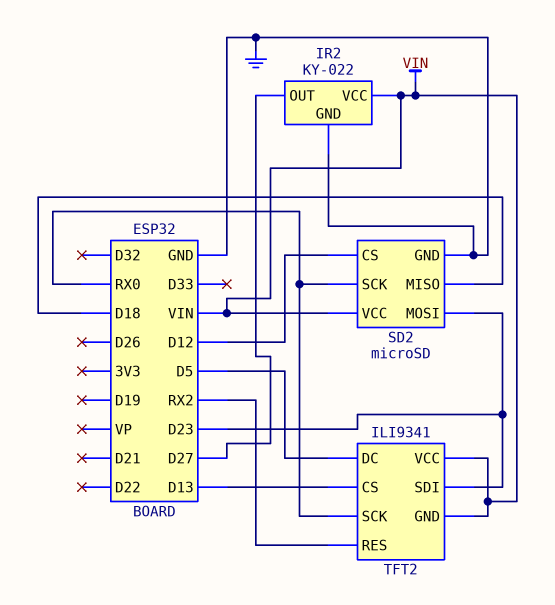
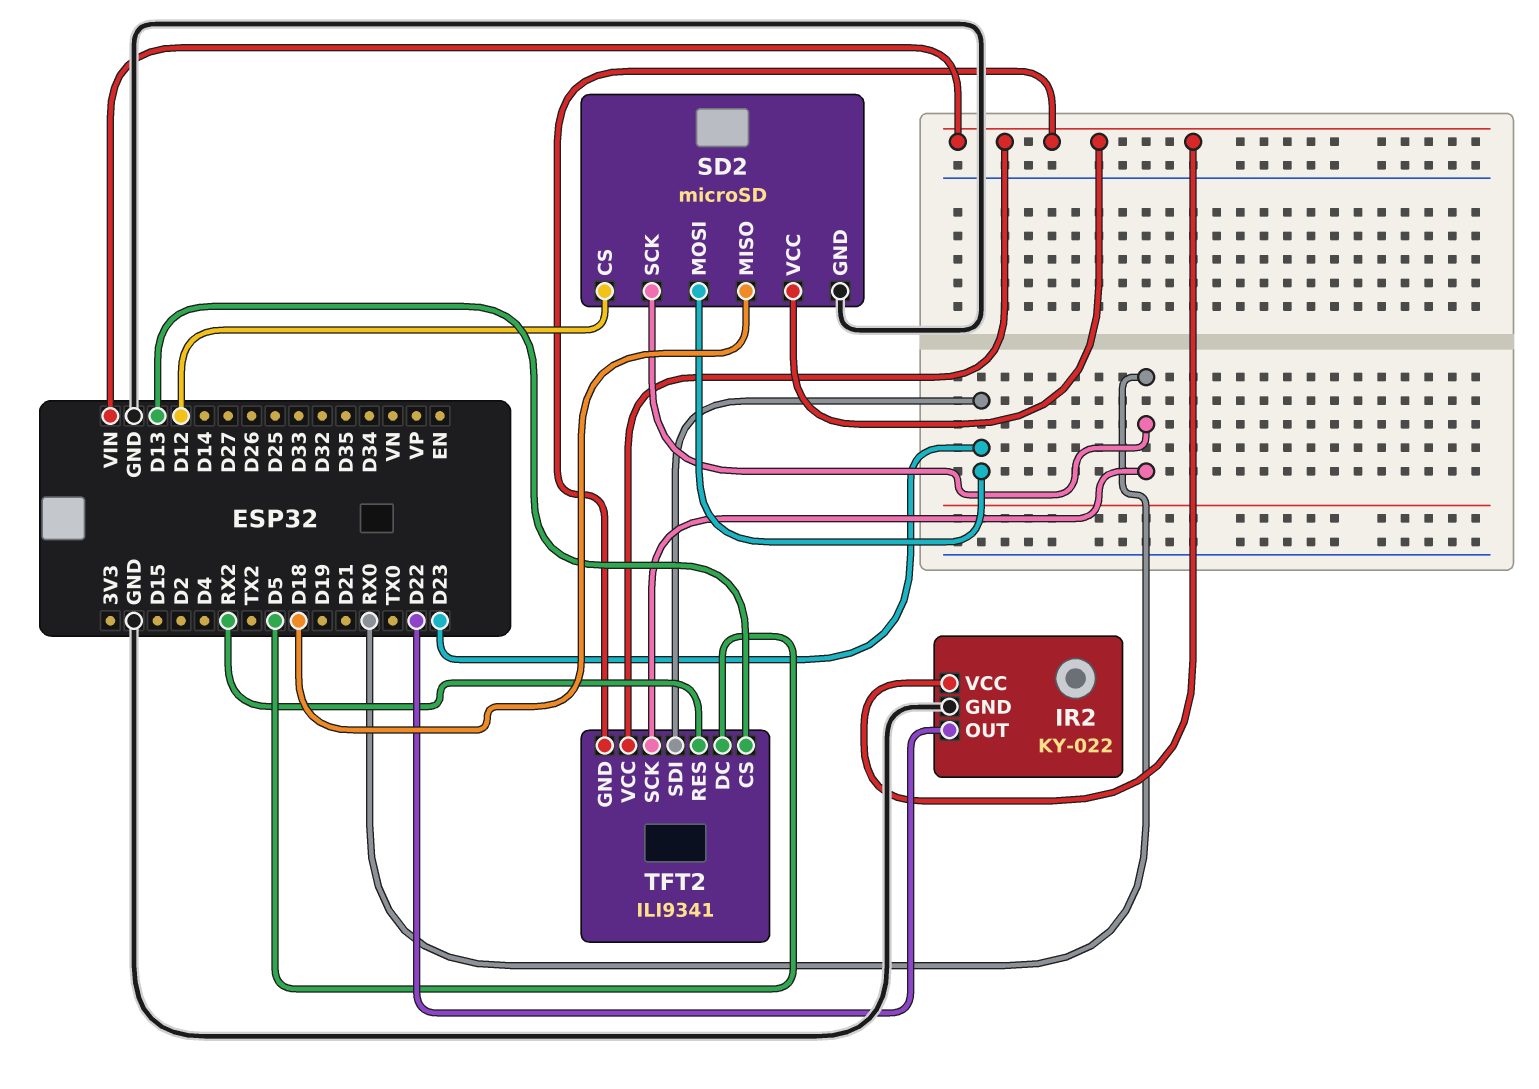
IR2 pin OUT: D27 -> D22

